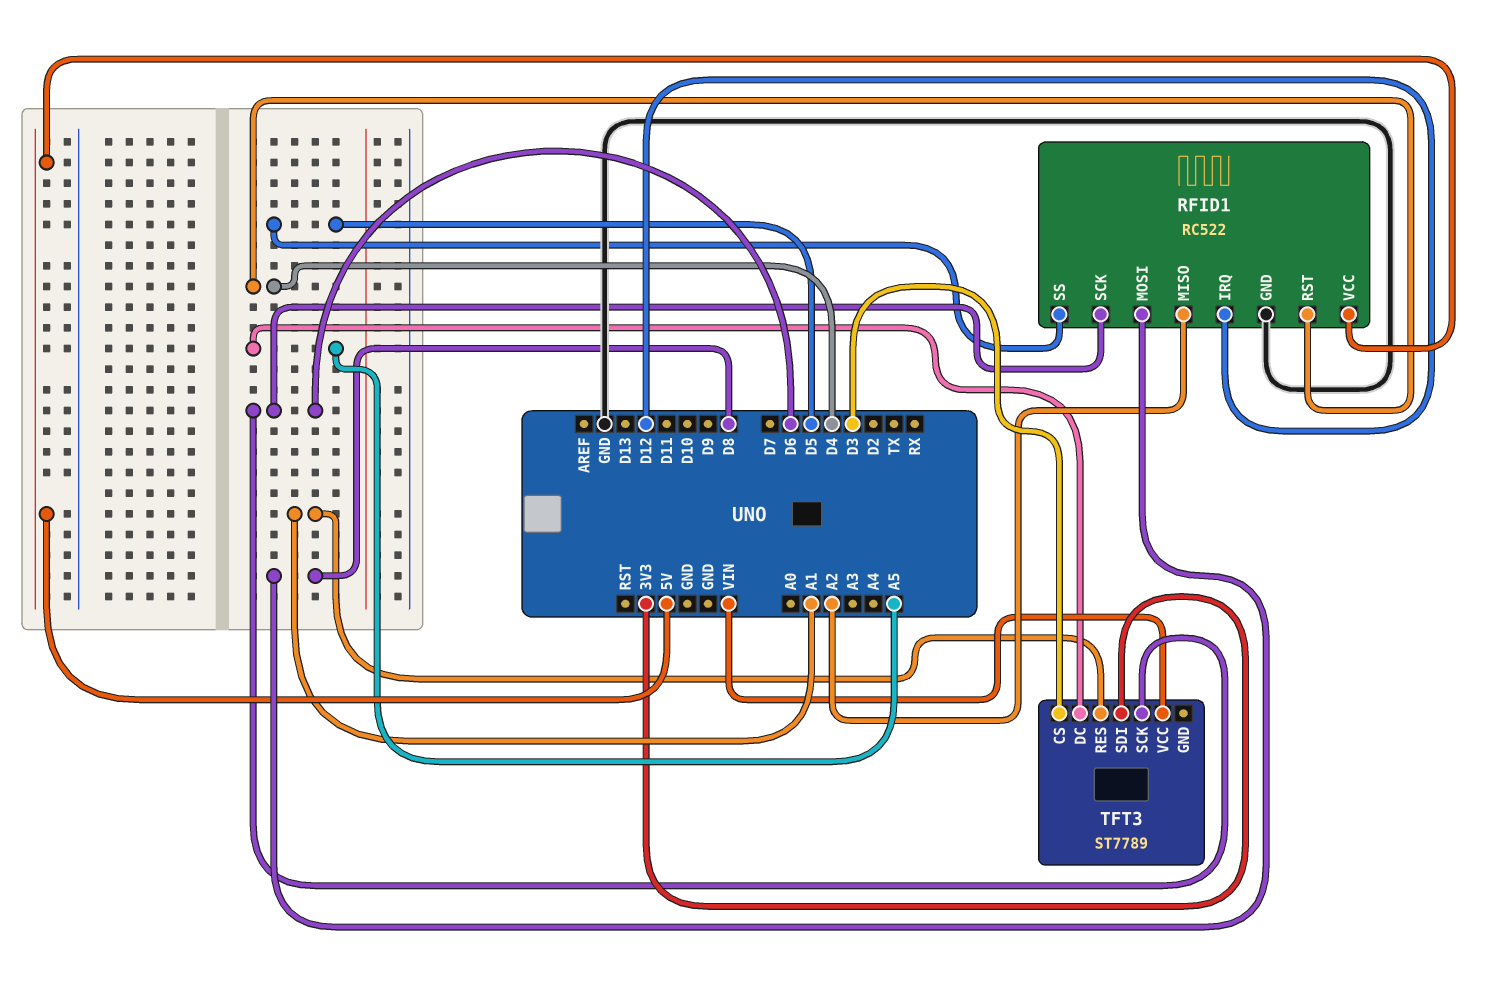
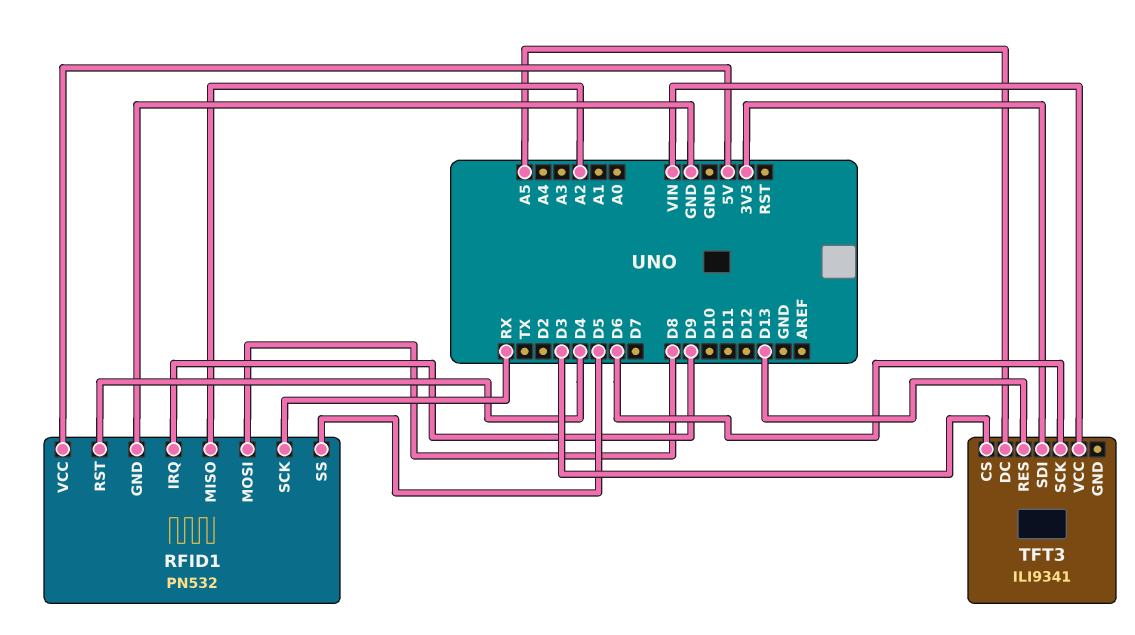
RFID1: RC522 -> PN532
RFID1 pin IRQ: D12 -> D9
RFID1 pin SCK: D6 -> RX
TFT3: ST7789 -> ILI9341
TFT3 pin RES: A1 -> D13

